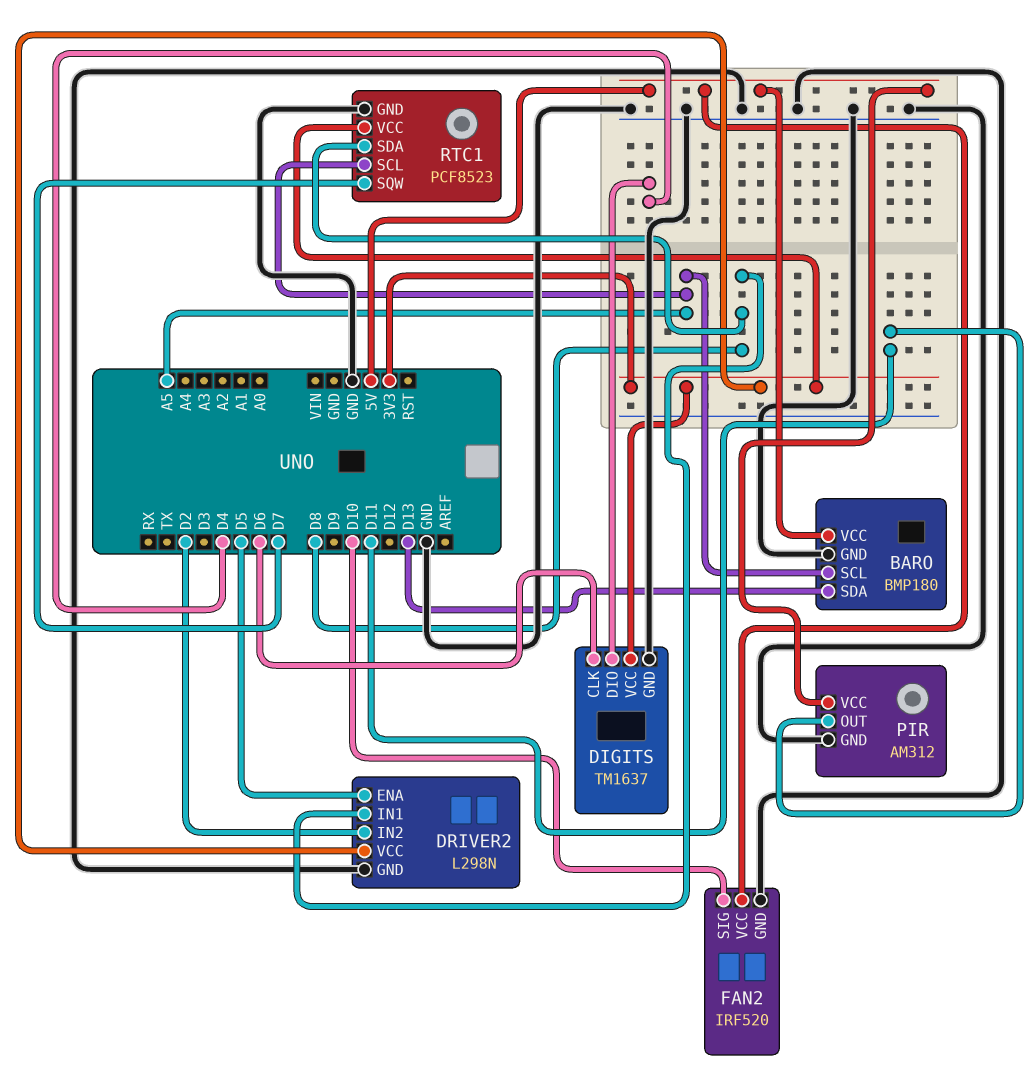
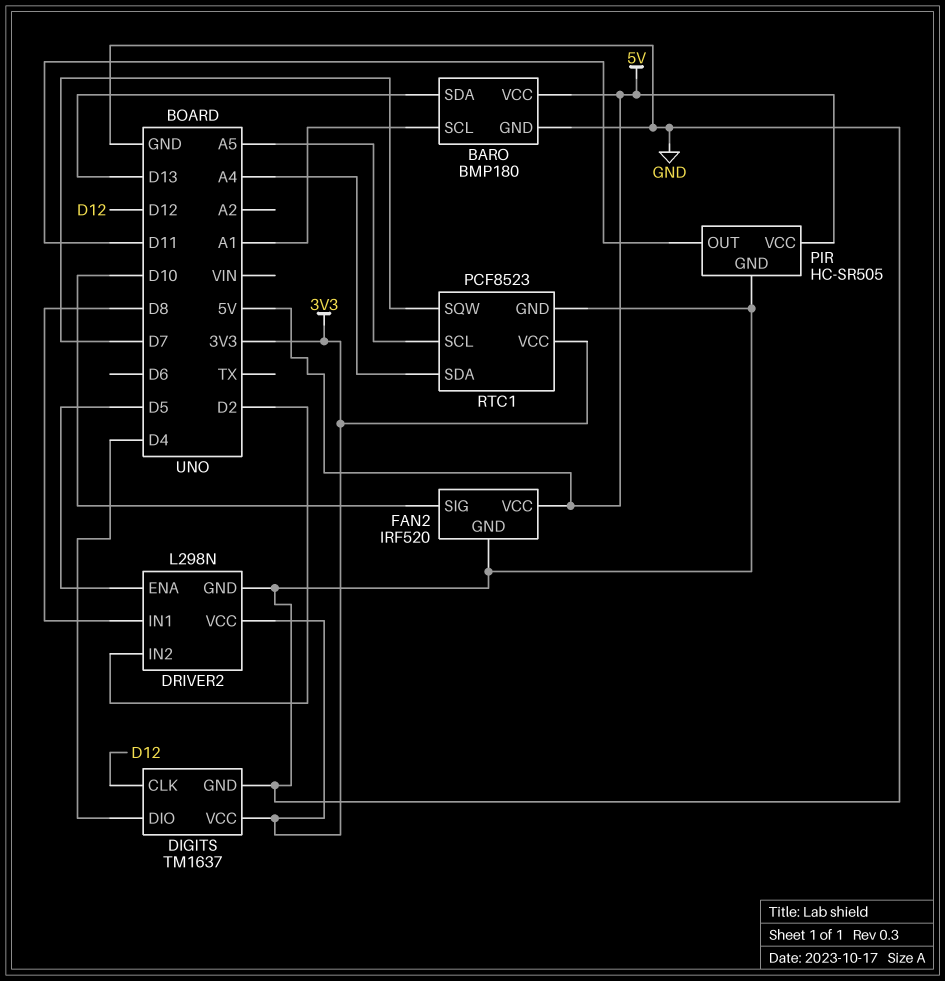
BARO pin SCL: A5 -> A1
DIGITS pin CLK: D6 -> D12
PIR: AM312 -> HC-SR505
RTC1 pin SDA: D8 -> A4

